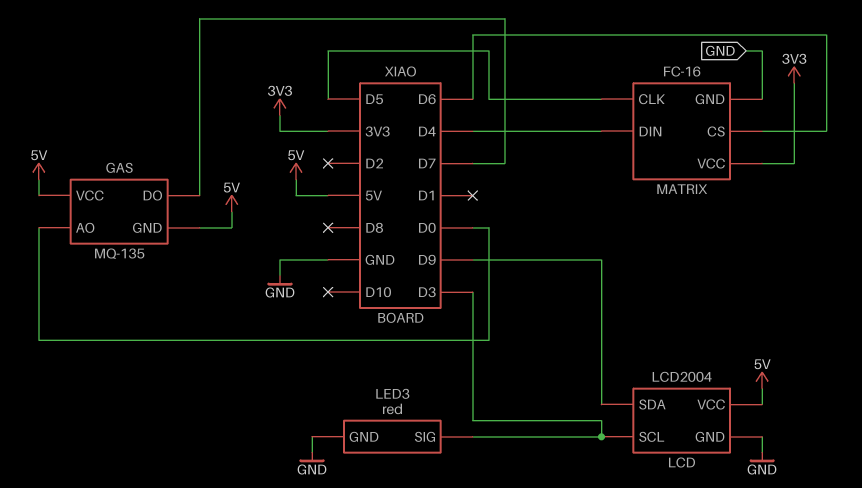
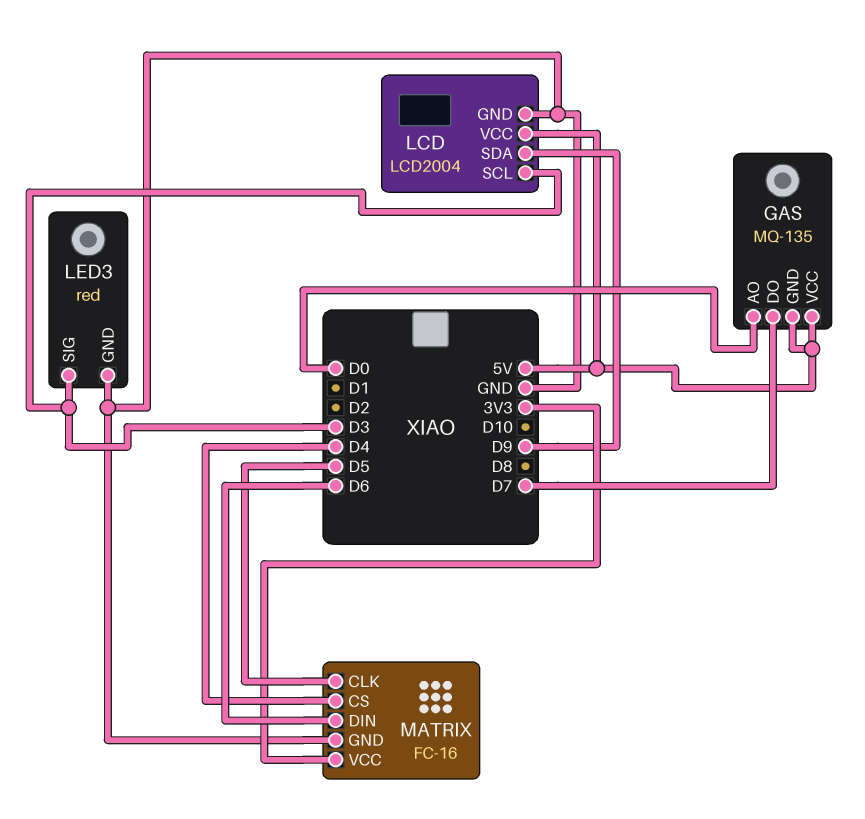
MATRIX pin CS: D6 -> D4
MATRIX pin DIN: D4 -> D6

